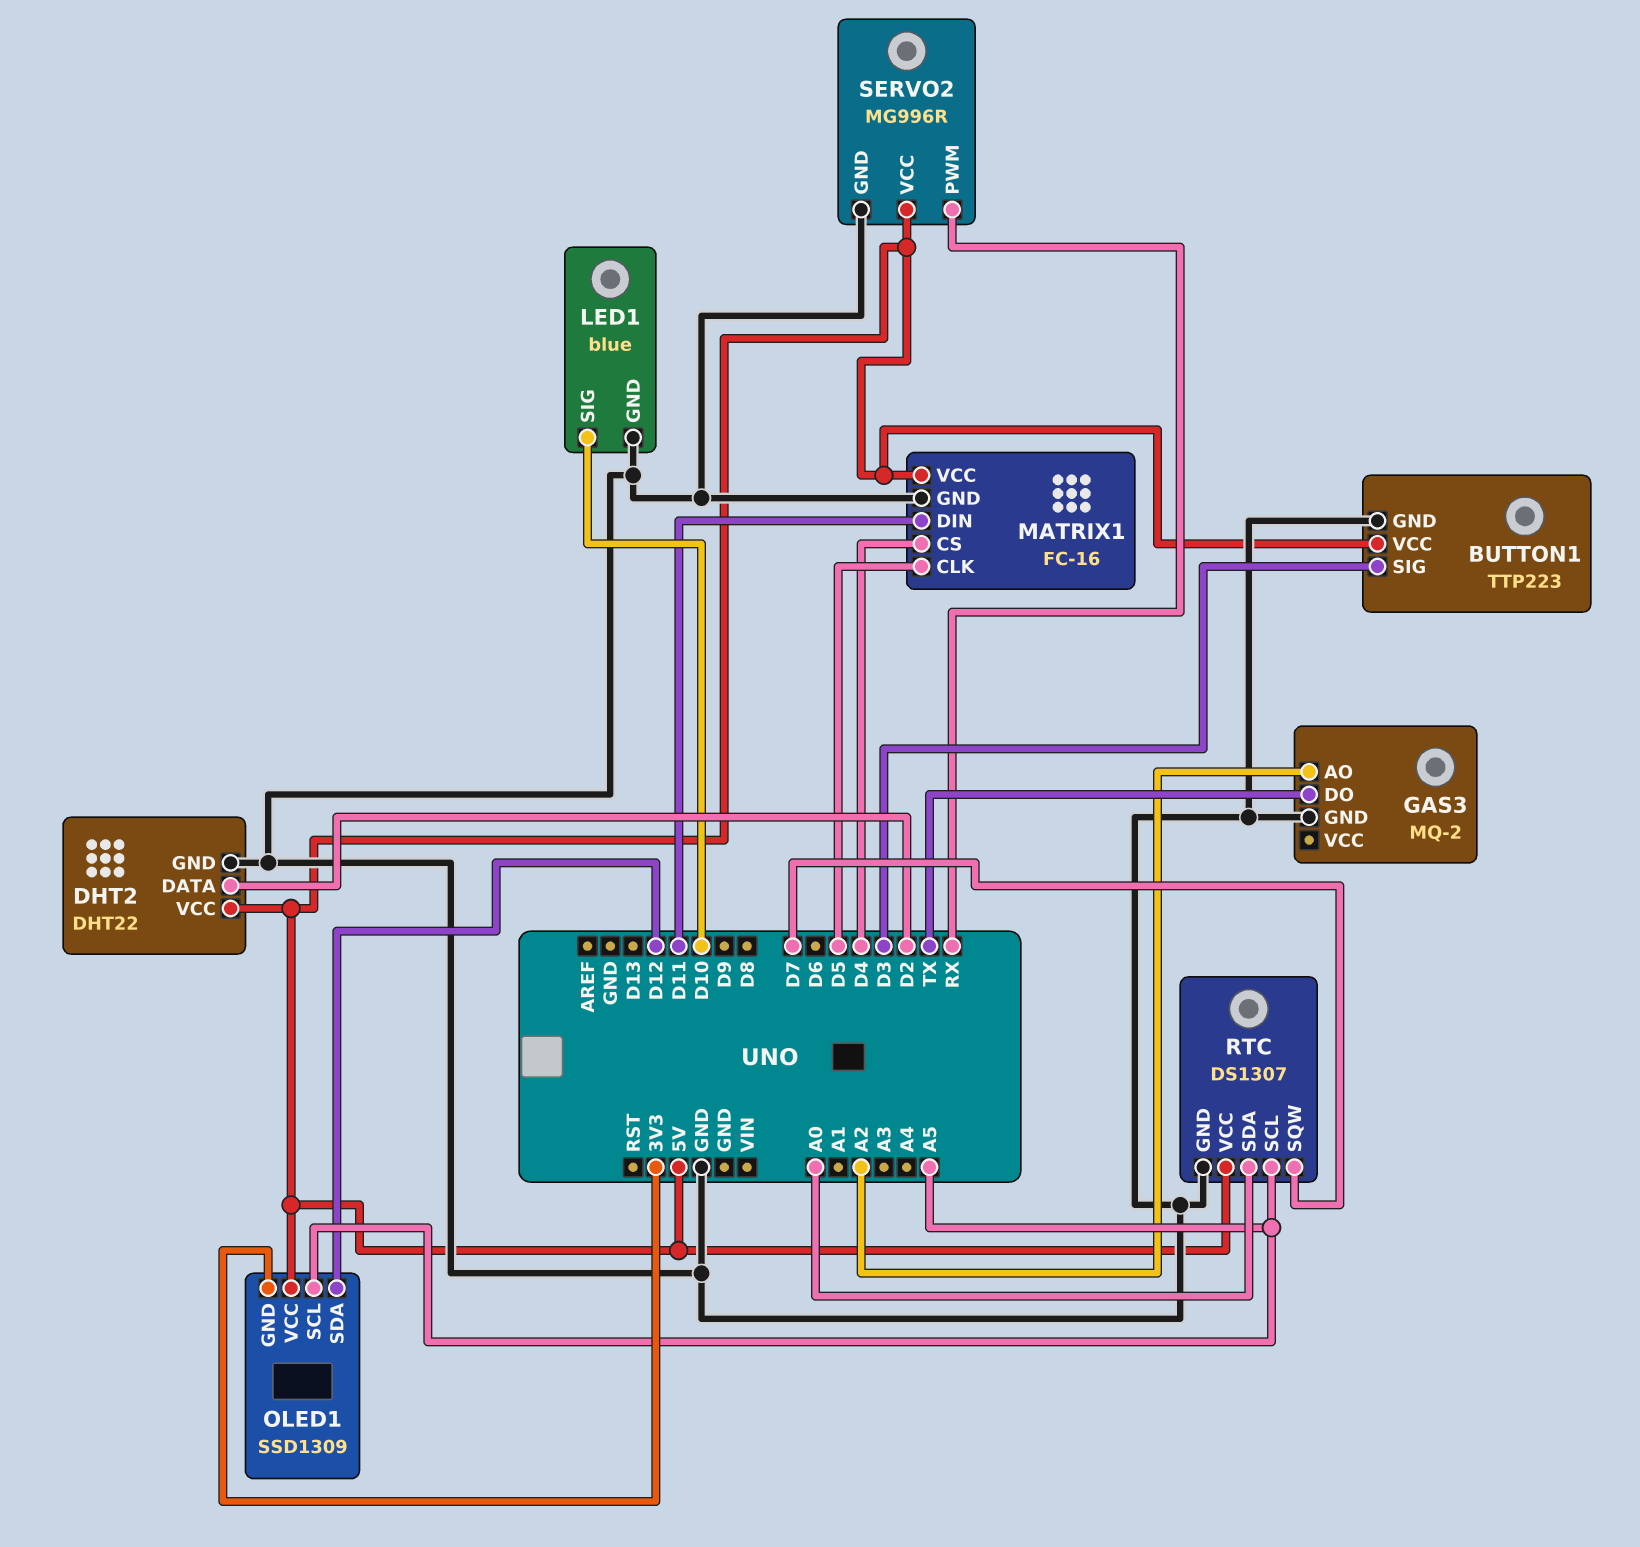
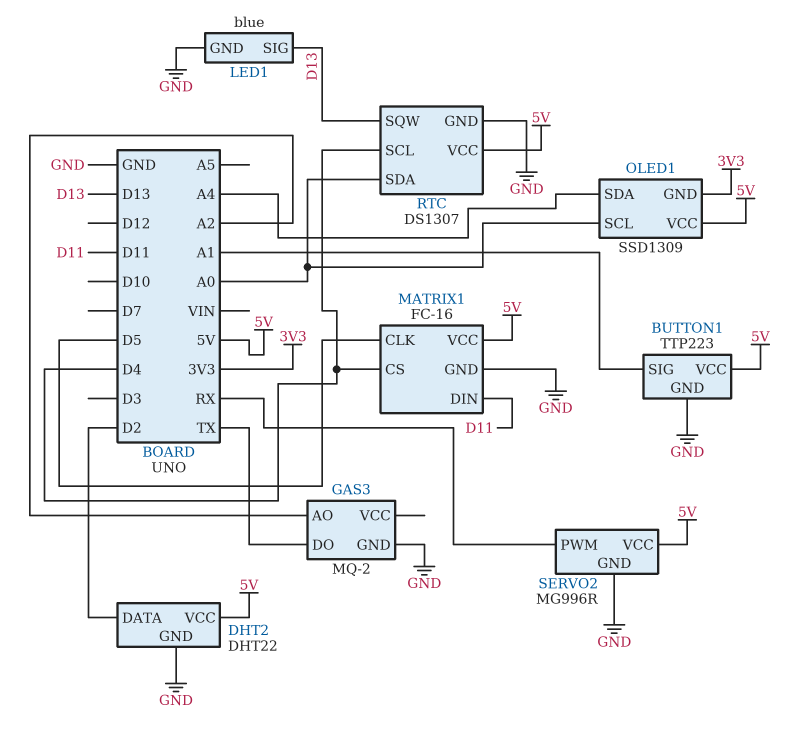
BUTTON1 pin SIG: D3 -> A1
LED1 pin SIG: D10 -> D13
OLED1 pin SCL: A5 -> A0
OLED1 pin SDA: D12 -> A4
RTC pin SCL: A5 -> D4
RTC pin SQW: D7 -> D13

